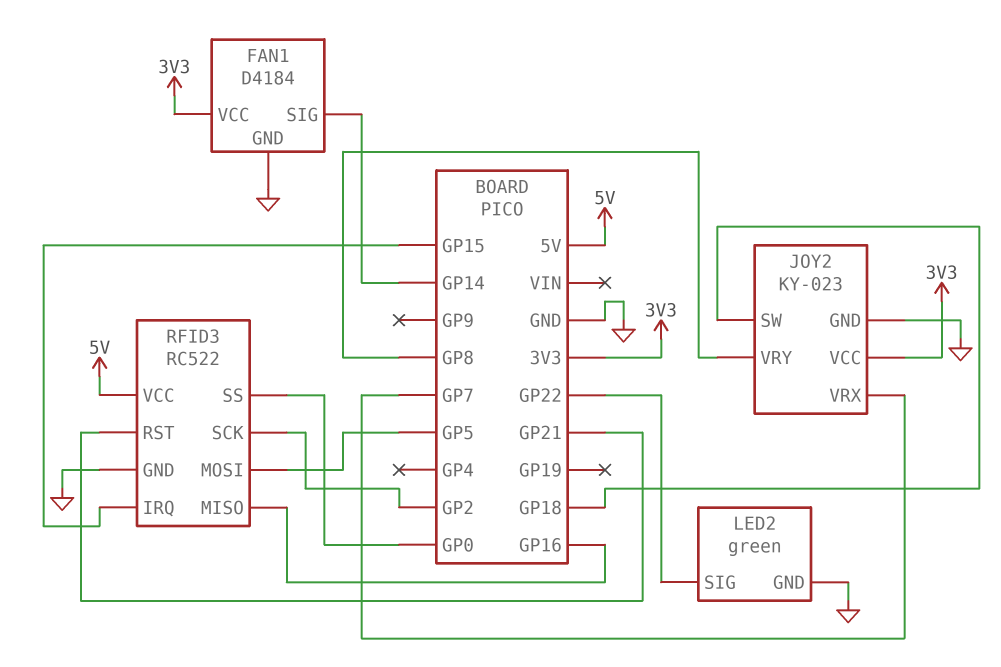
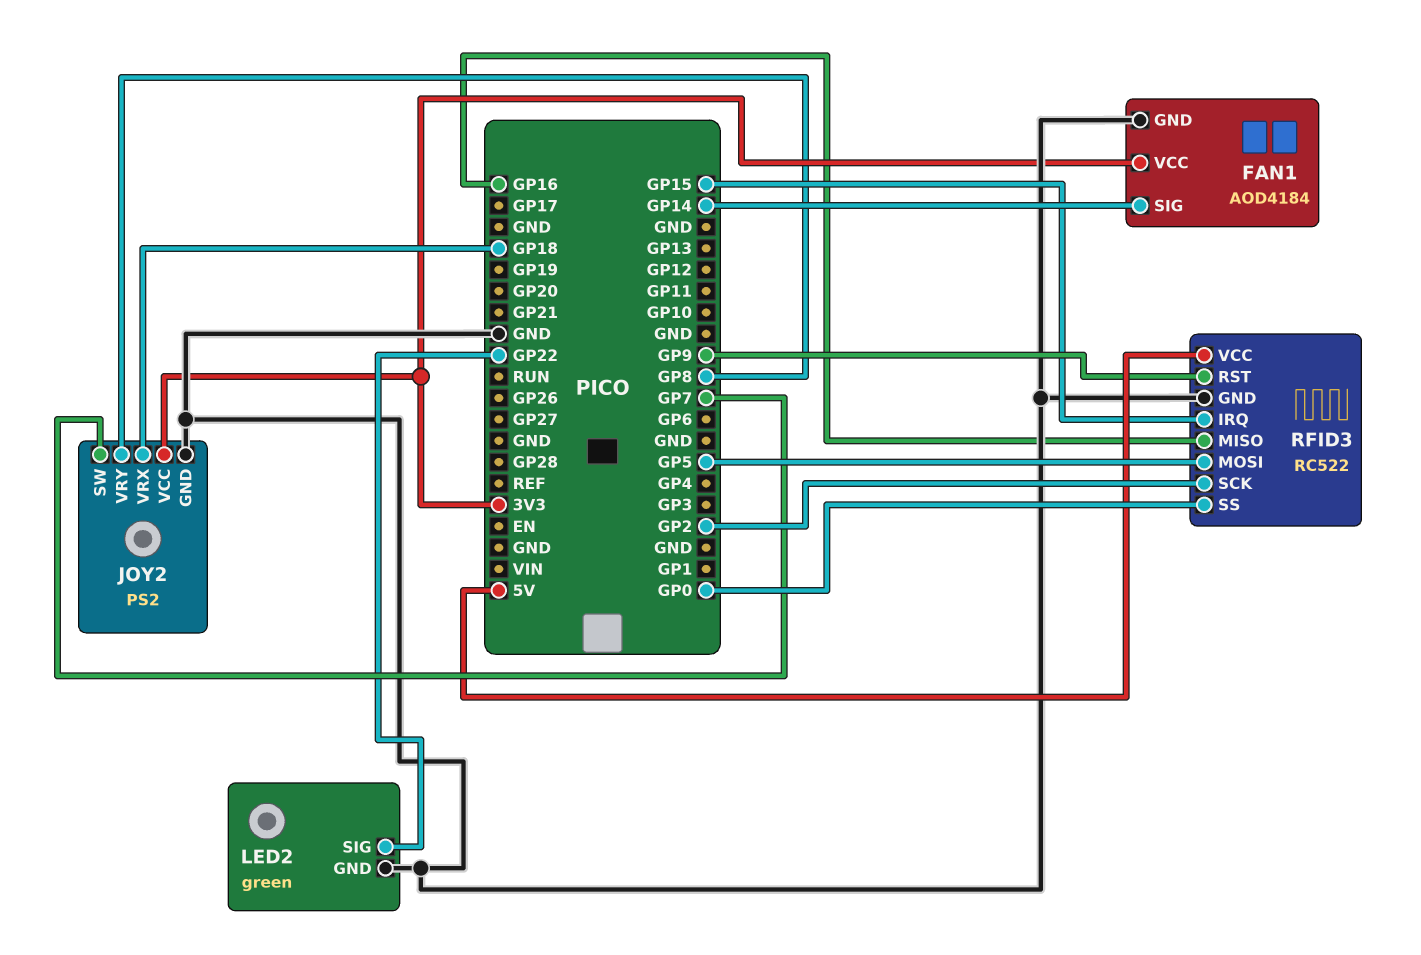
FAN1: D4184 -> AOD4184
JOY2: KY-023 -> PS2
JOY2 pin SW: GP18 -> GP7
JOY2 pin VRX: GP7 -> GP18
RFID3 pin RST: GP21 -> GP9

